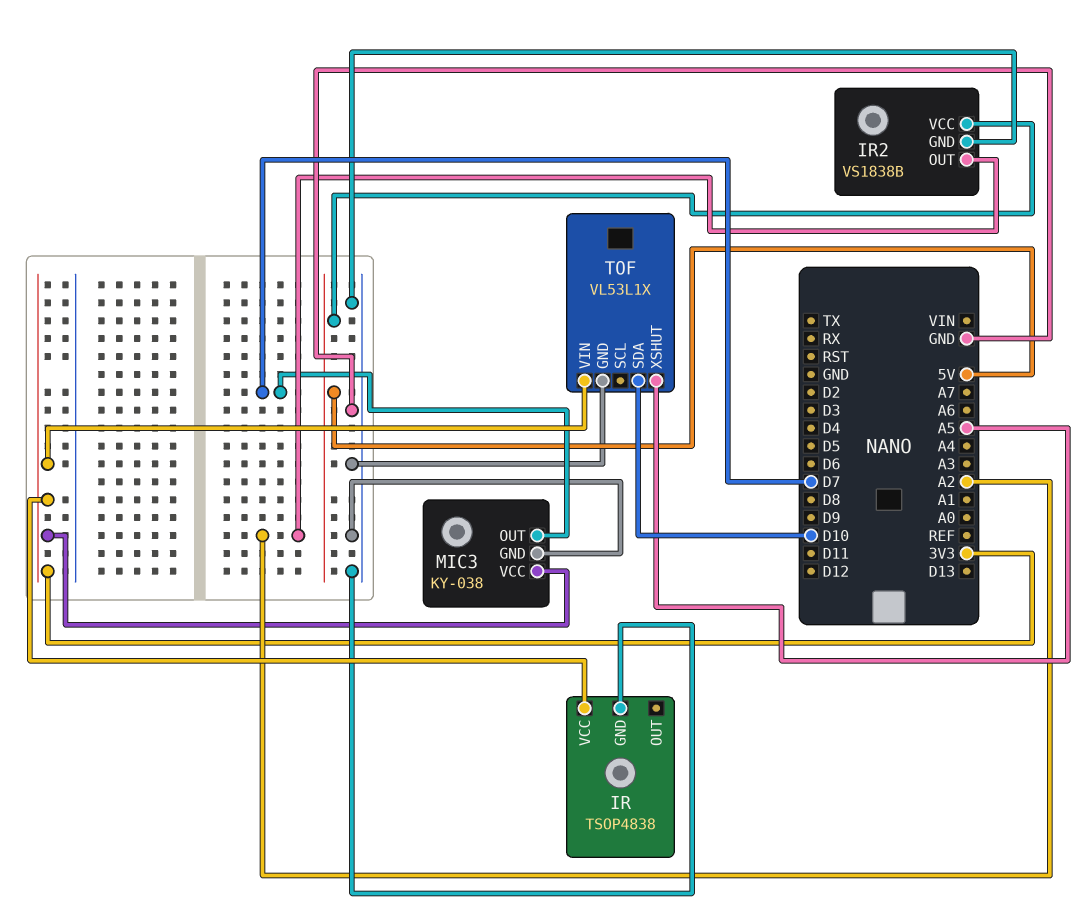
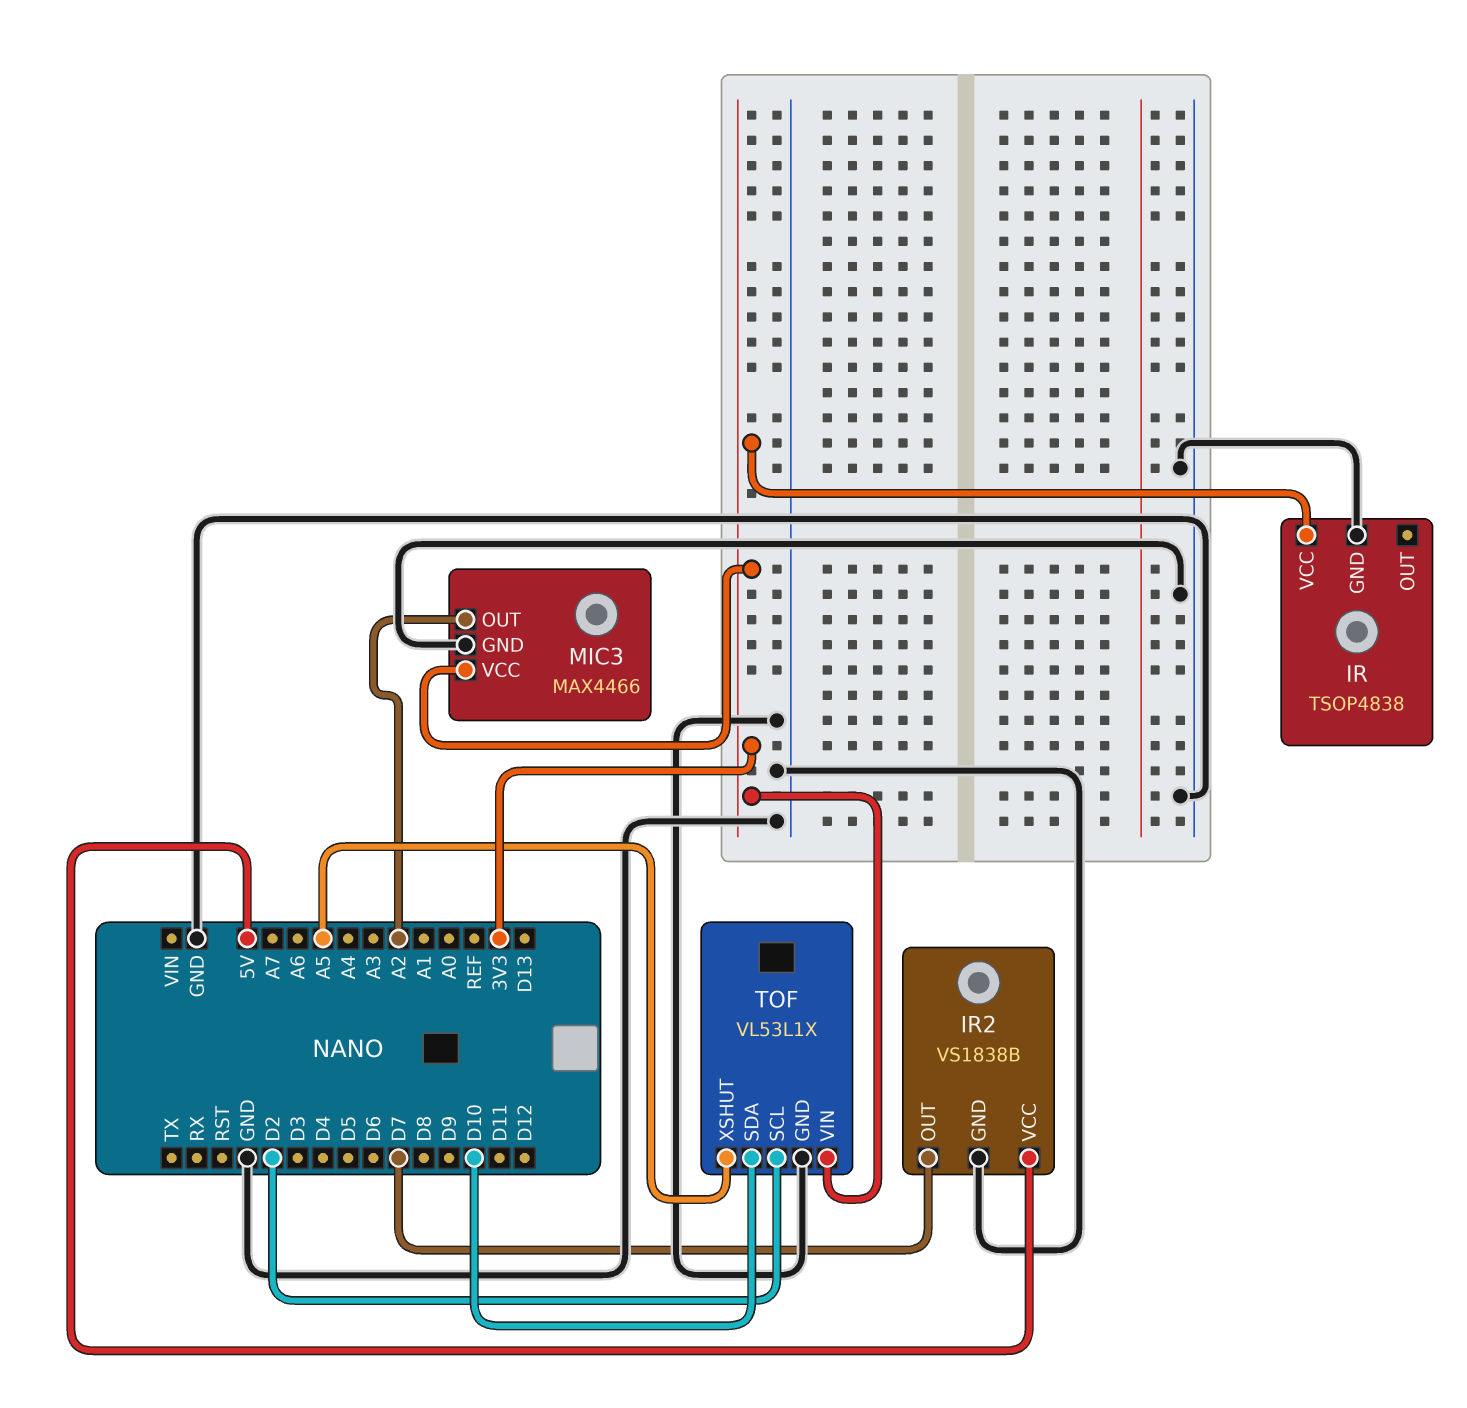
IR2 pin OUT: A2 -> D7
MIC3: KY-038 -> MAX4466
MIC3 pin OUT: D7 -> A2
TOF pin SCL: none -> D2

